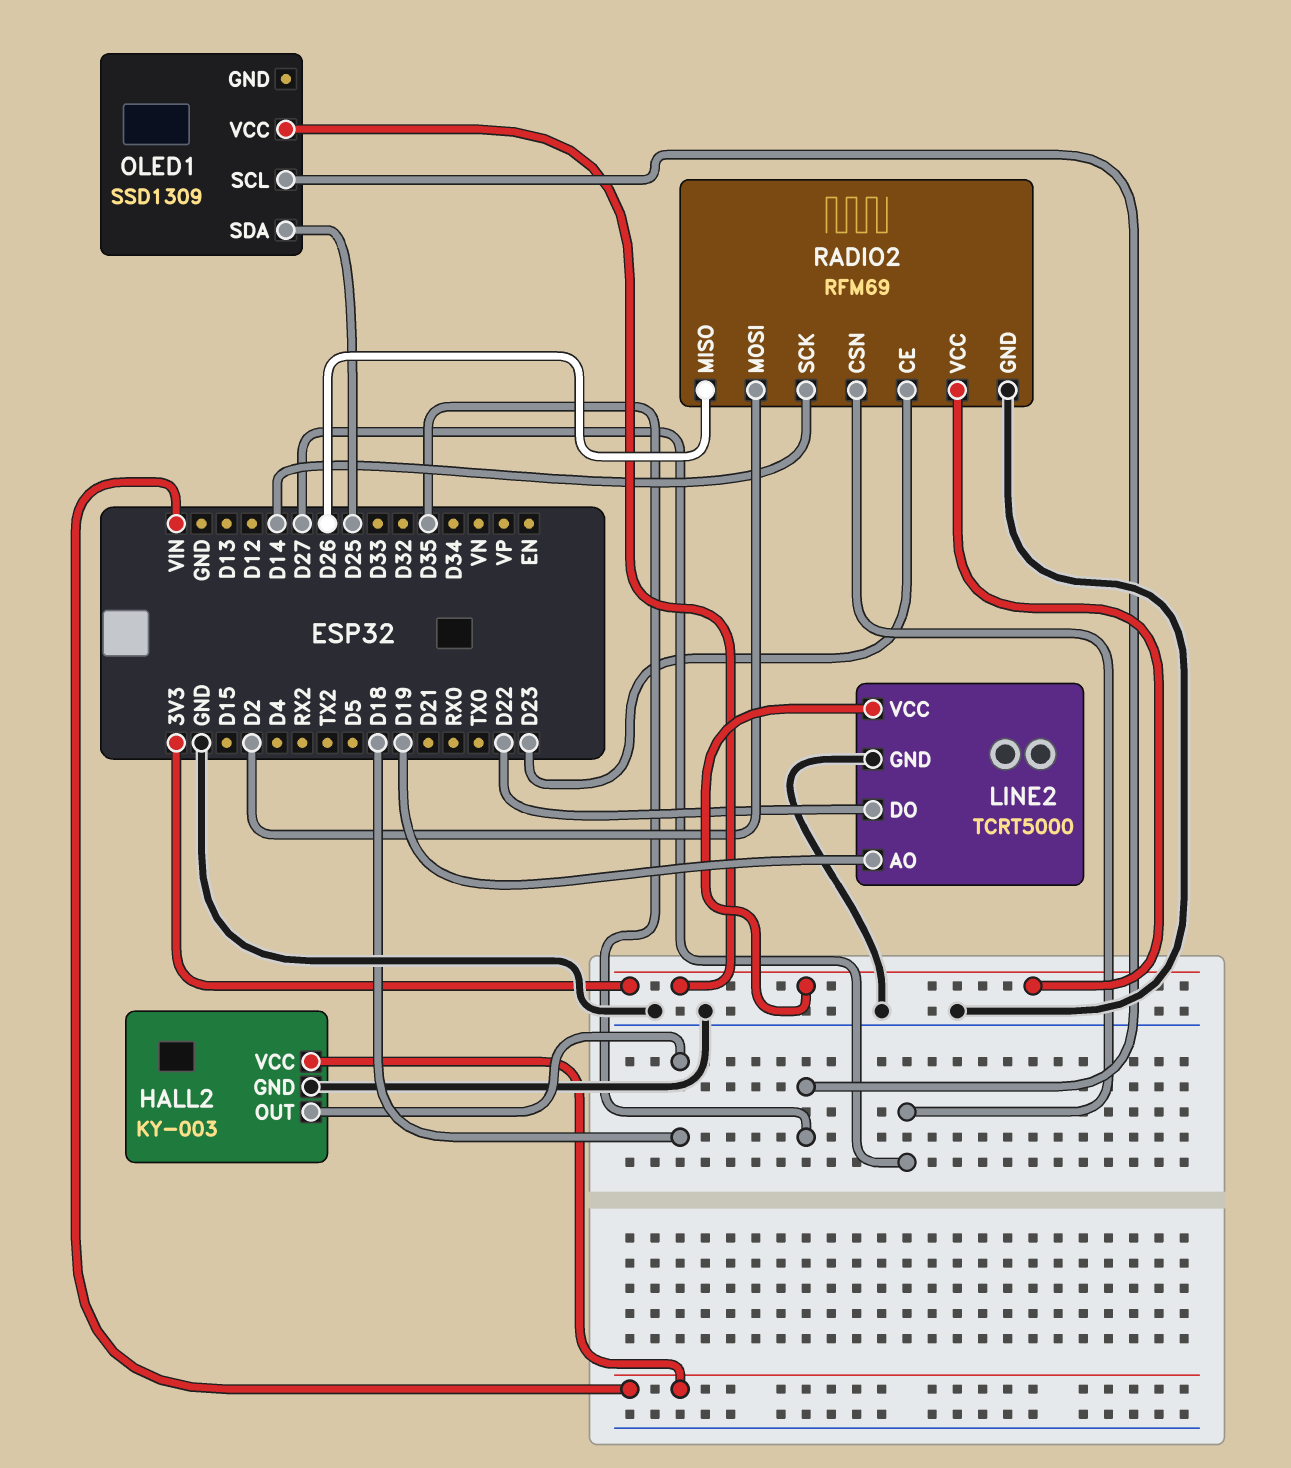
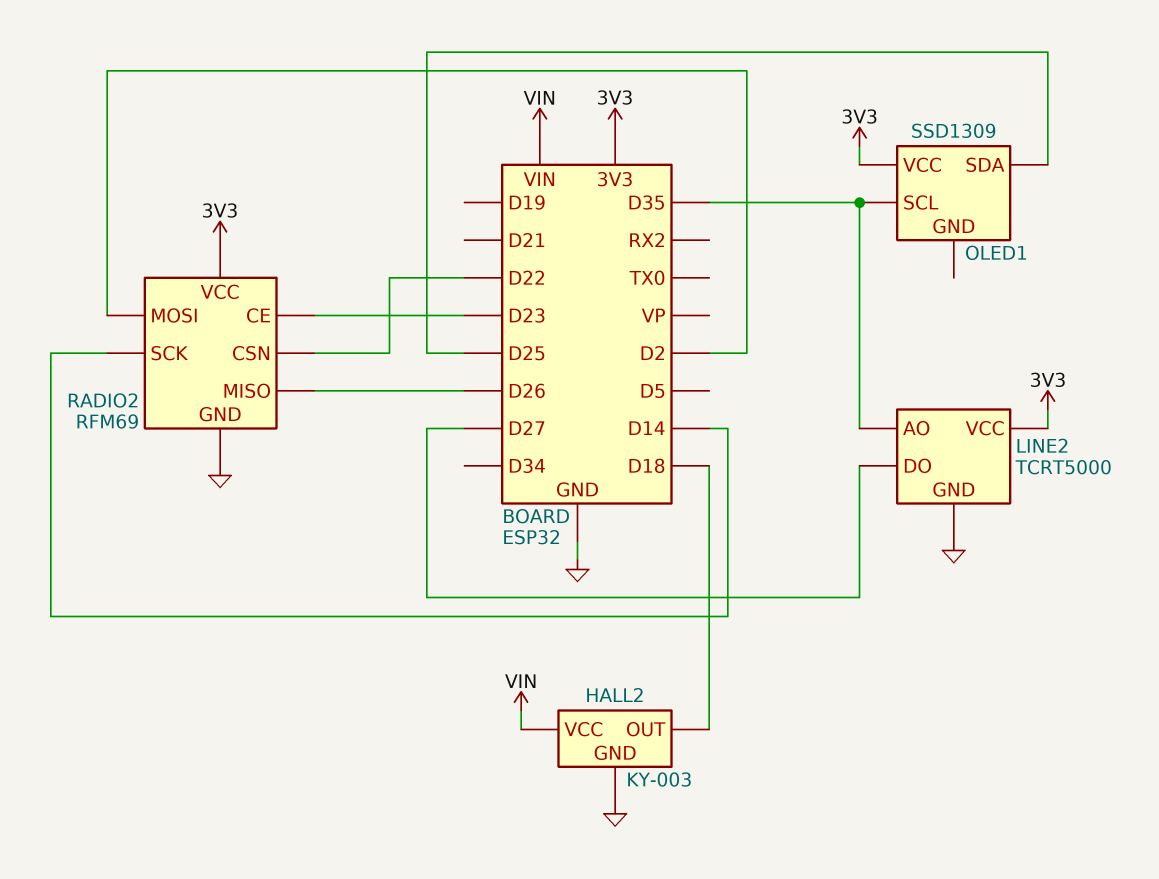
LINE2 pin AO: D19 -> D35
LINE2 pin DO: D22 -> D27
RADIO2 pin CSN: D27 -> D22

